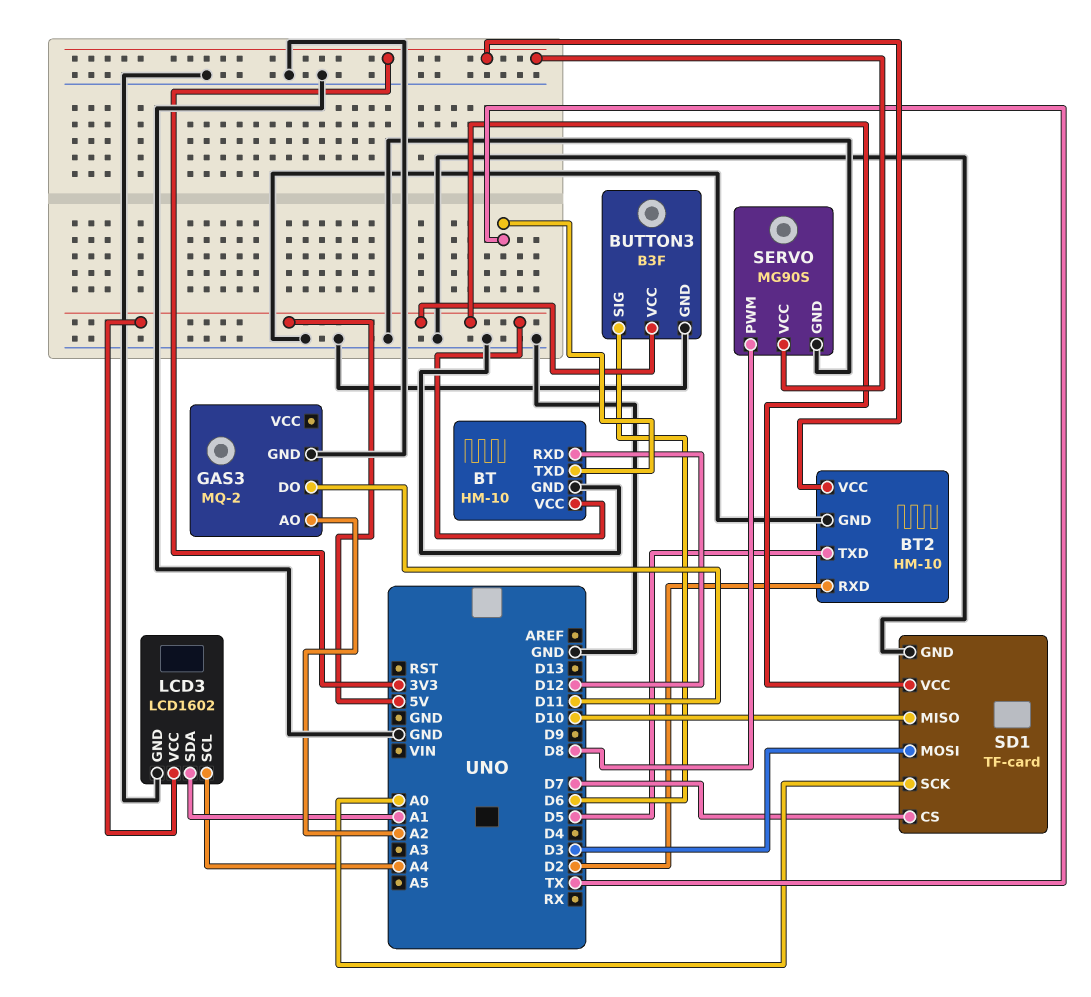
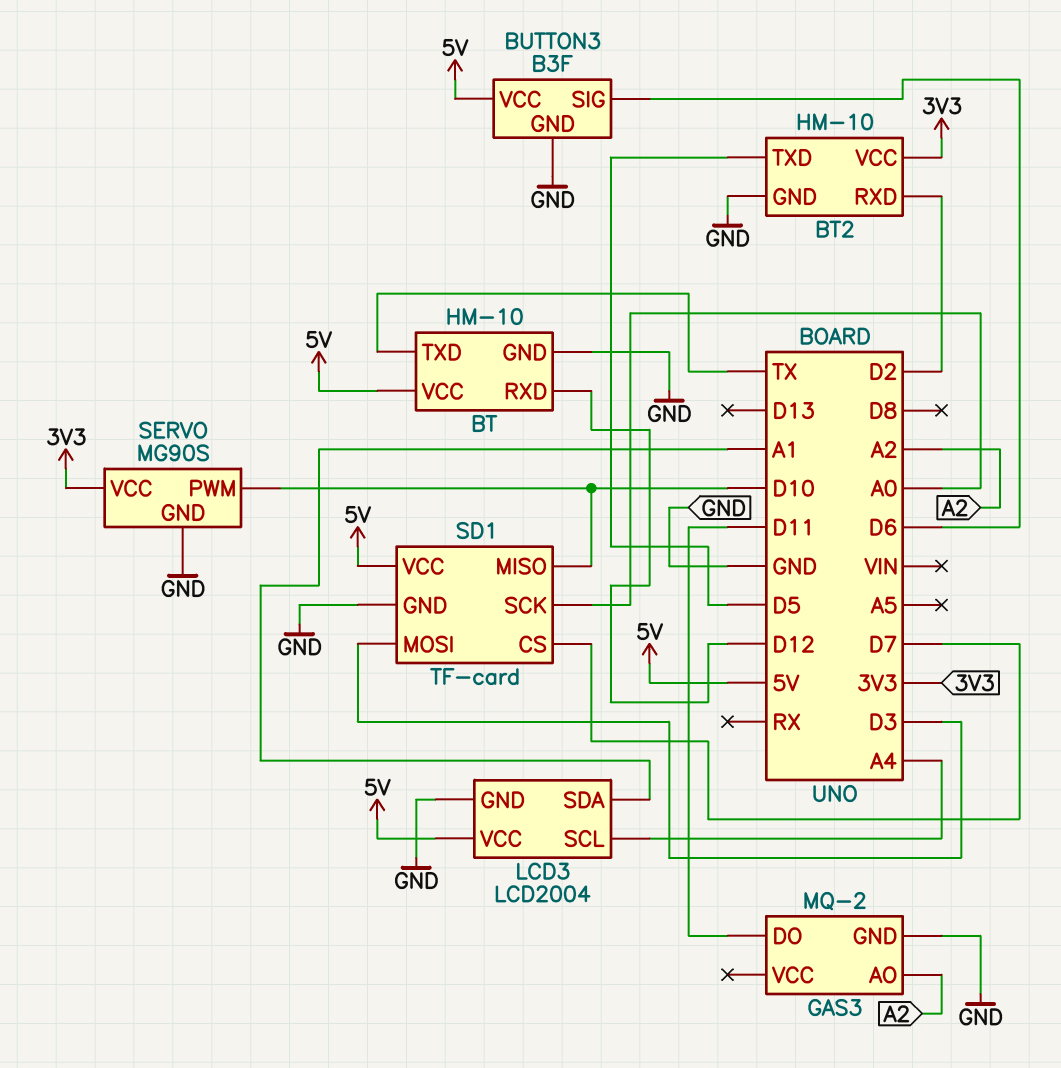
LCD3: LCD1602 -> LCD2004
SERVO pin PWM: D8 -> D10

